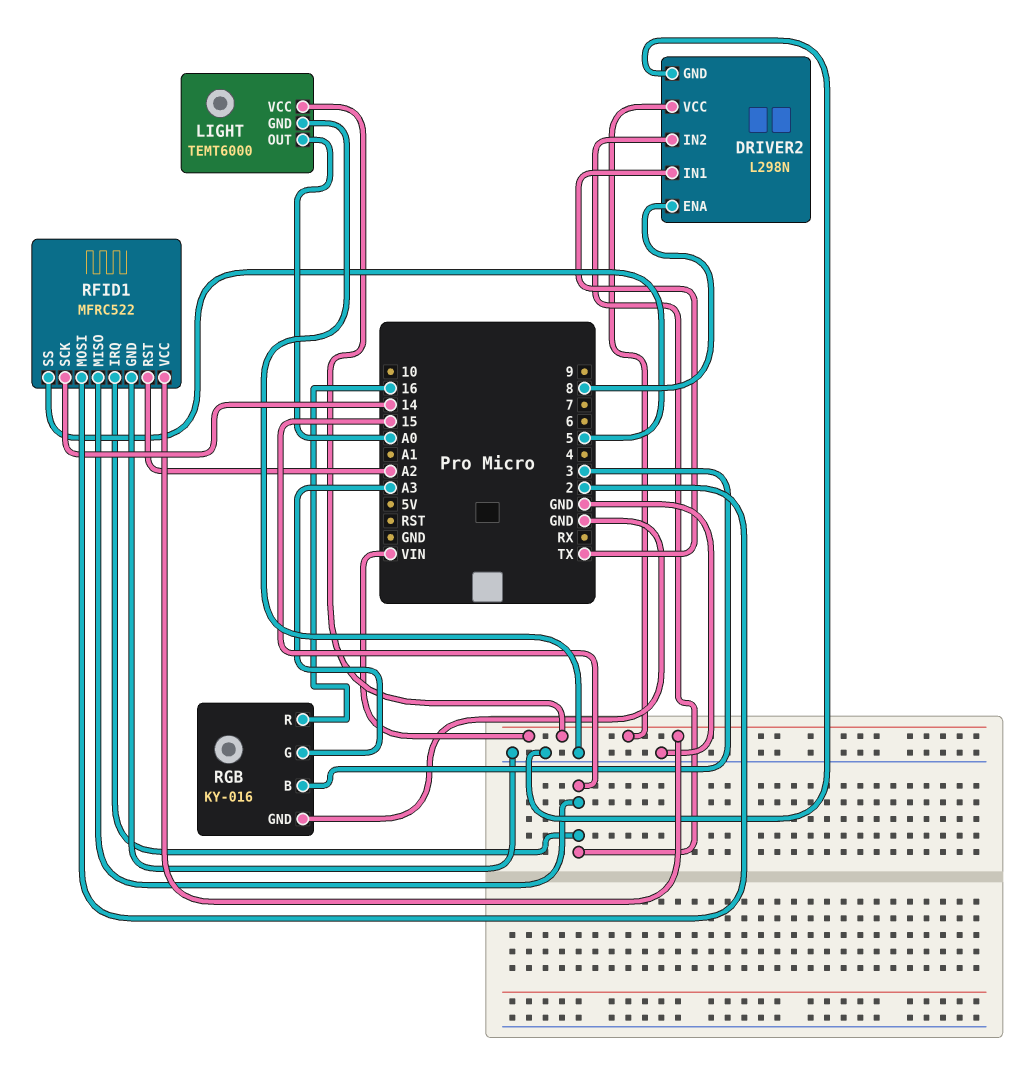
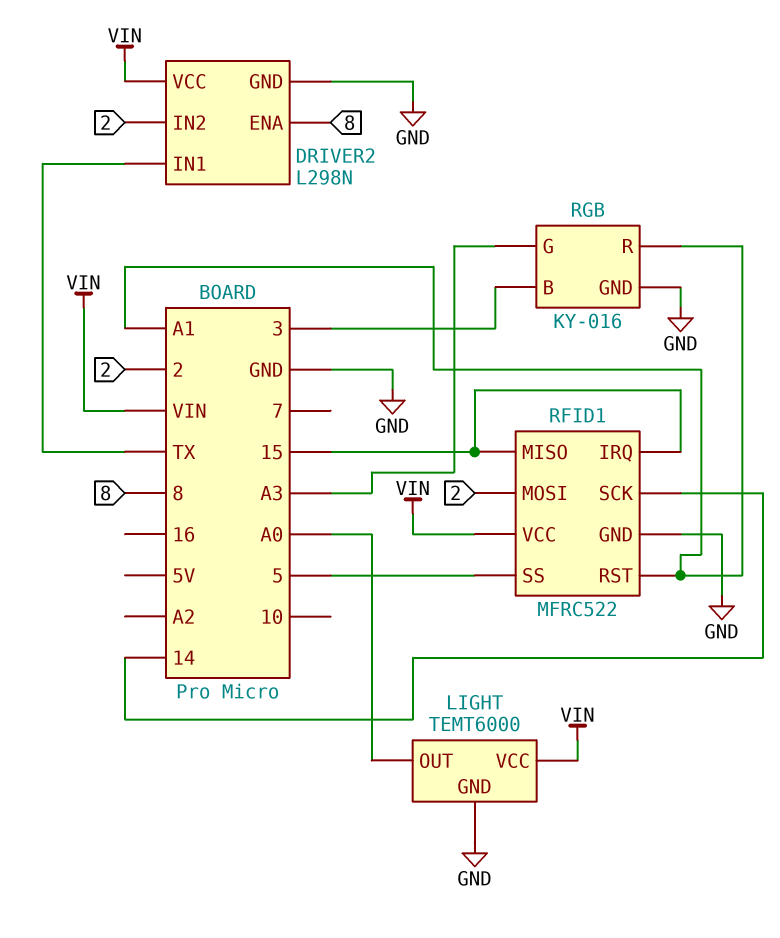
DRIVER2 pin IN2: 15 -> 2
RFID1 pin RST: A2 -> A1
RGB pin R: 16 -> A1

